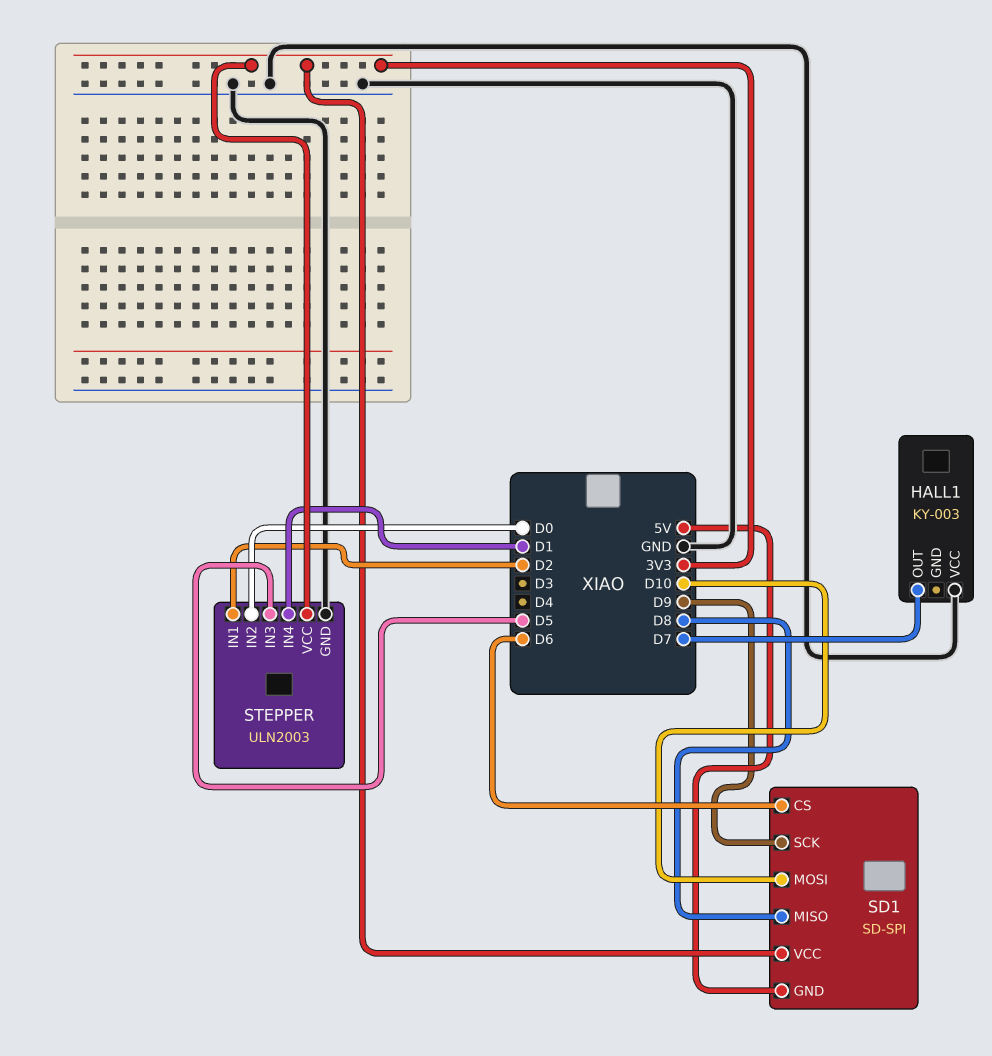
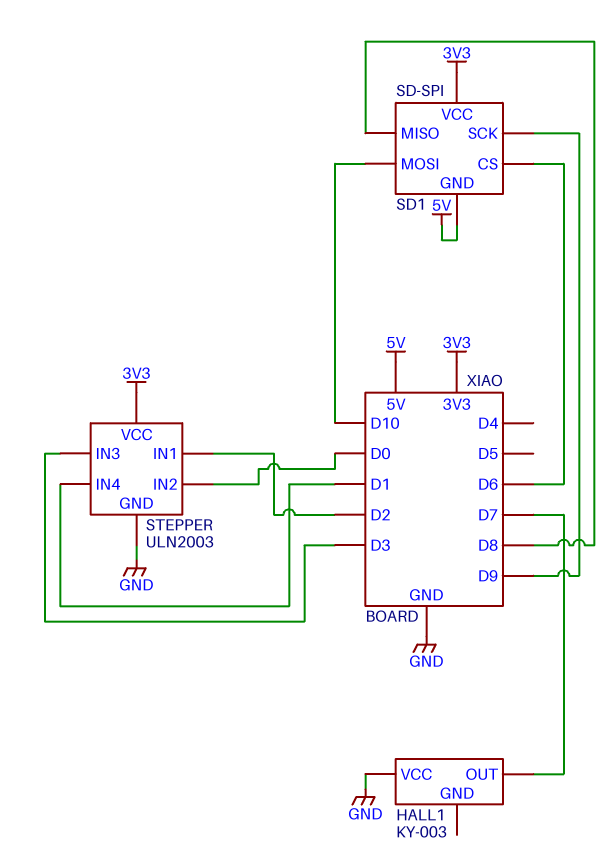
STEPPER pin IN3: D5 -> D3

